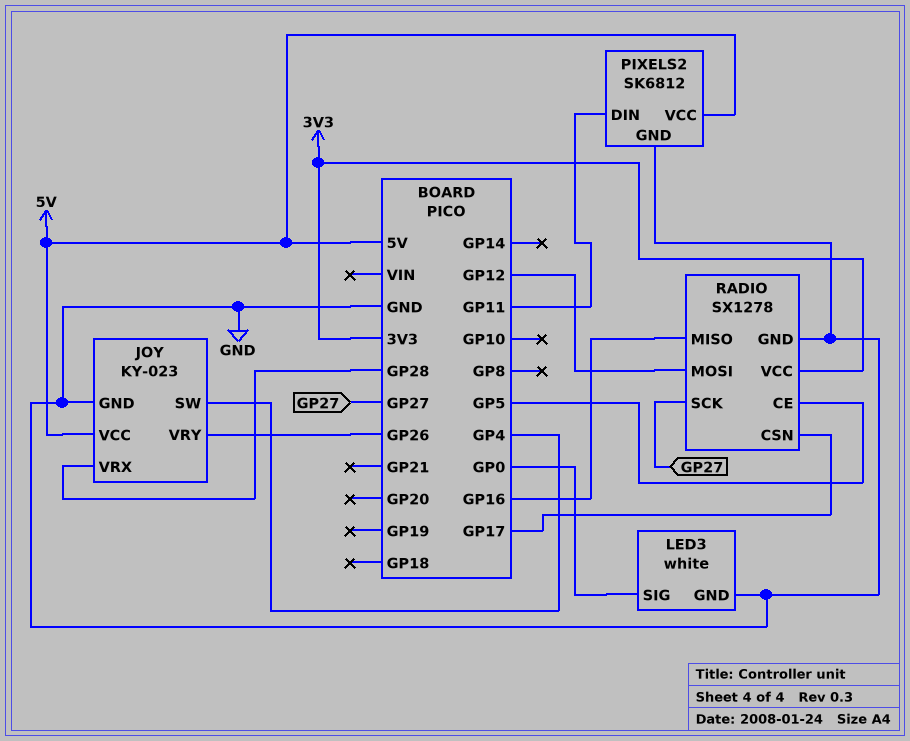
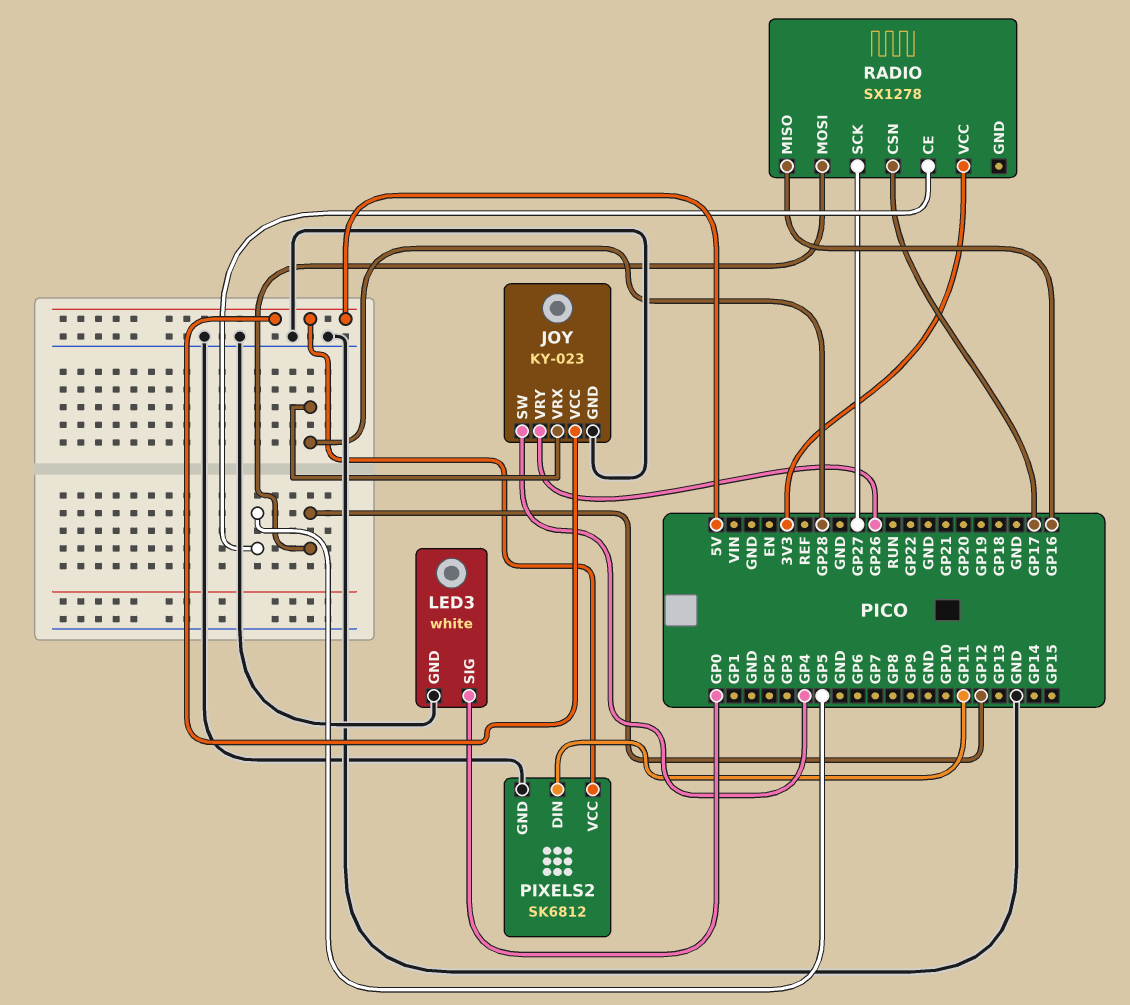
RADIO pin GND: GND -> none

